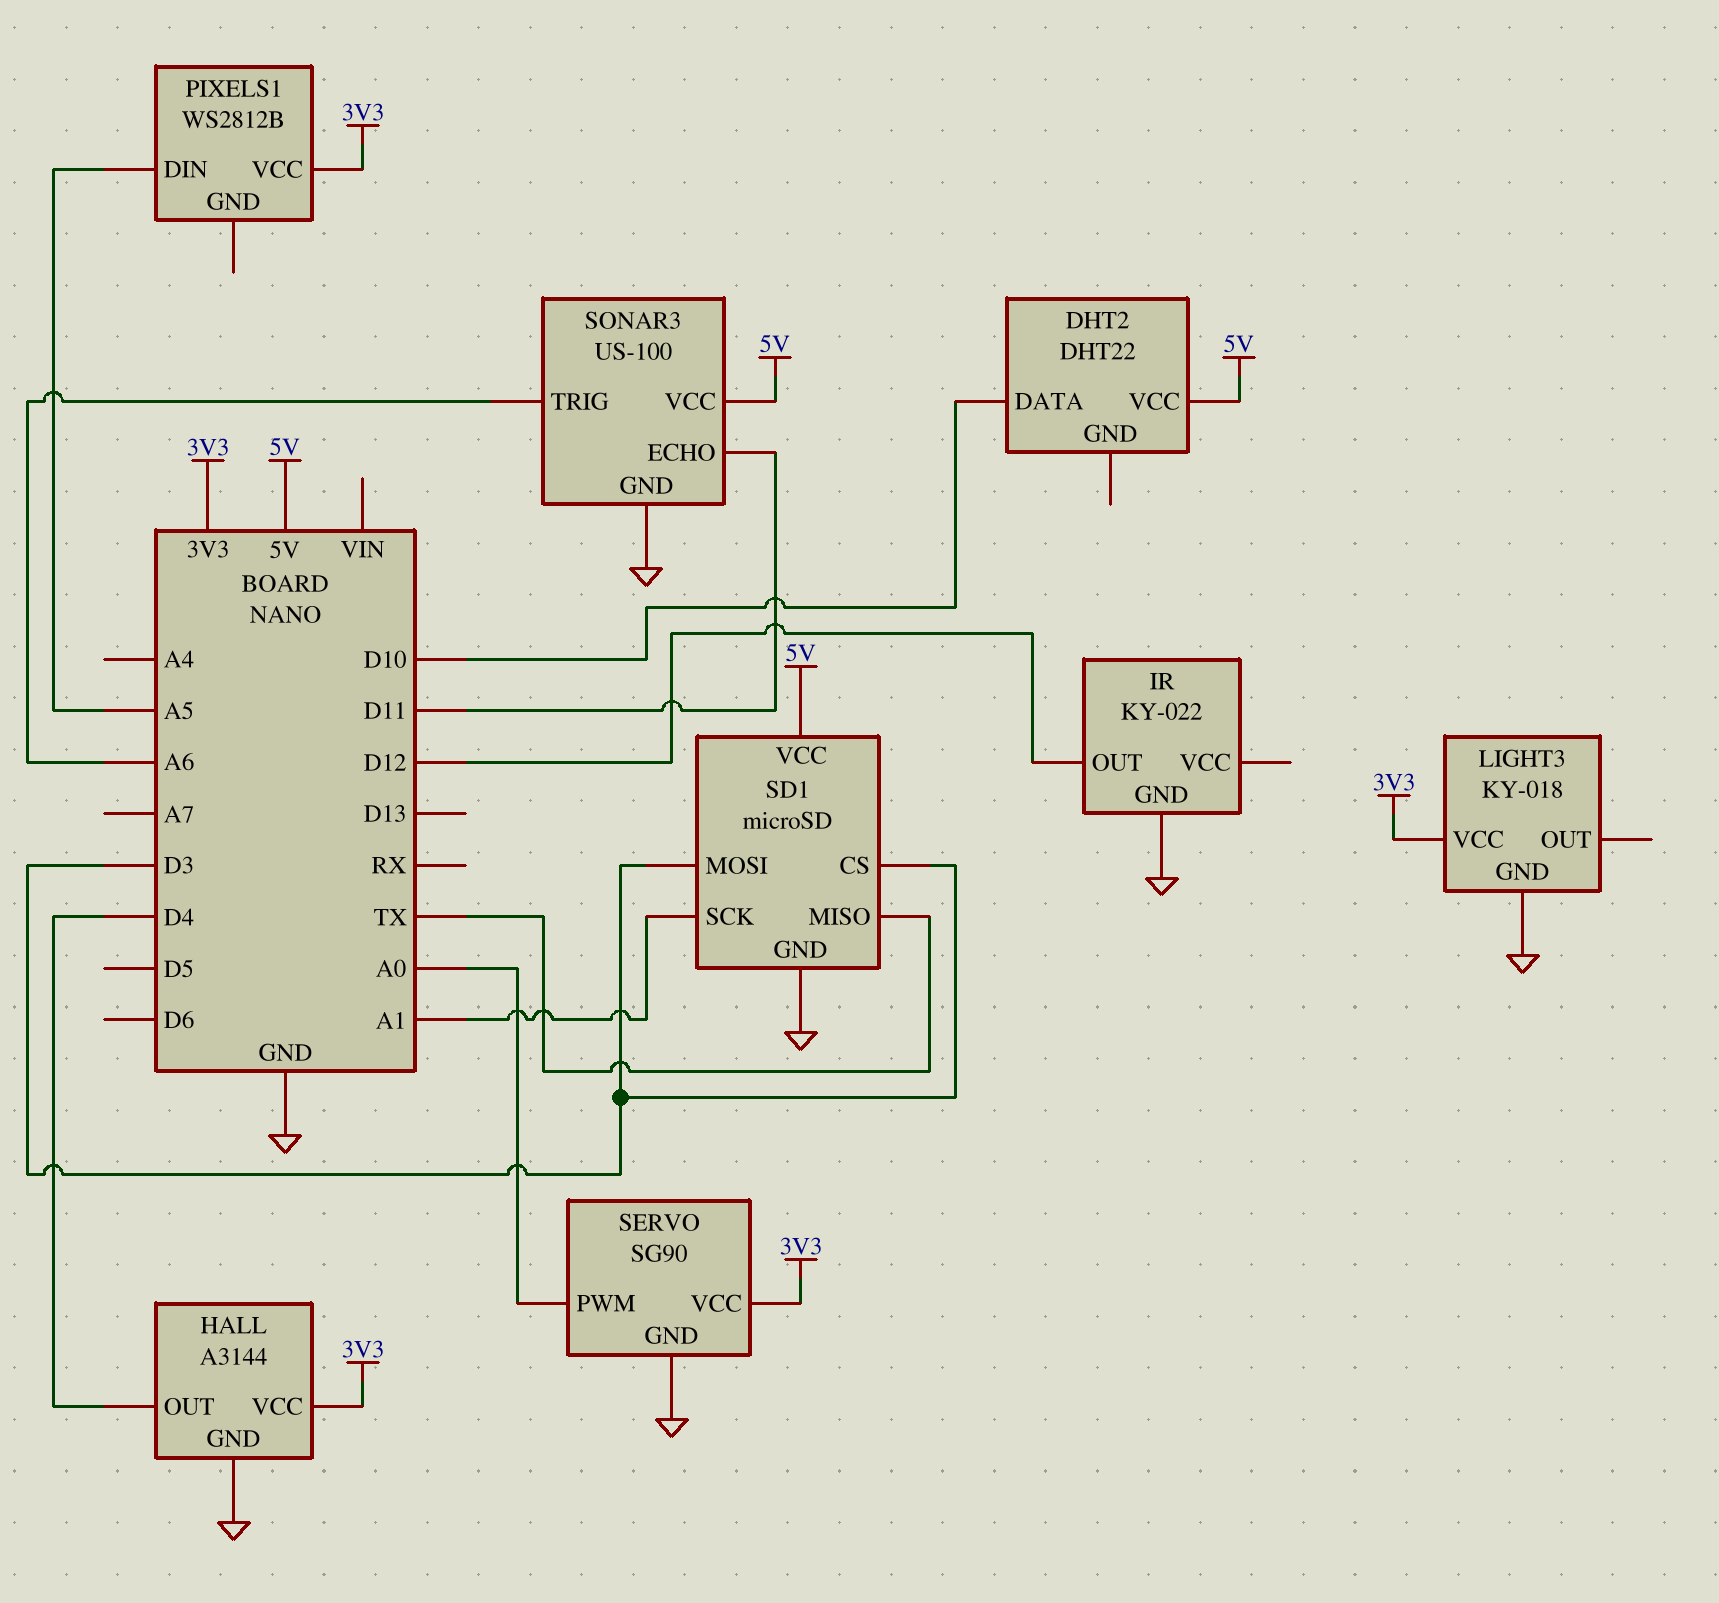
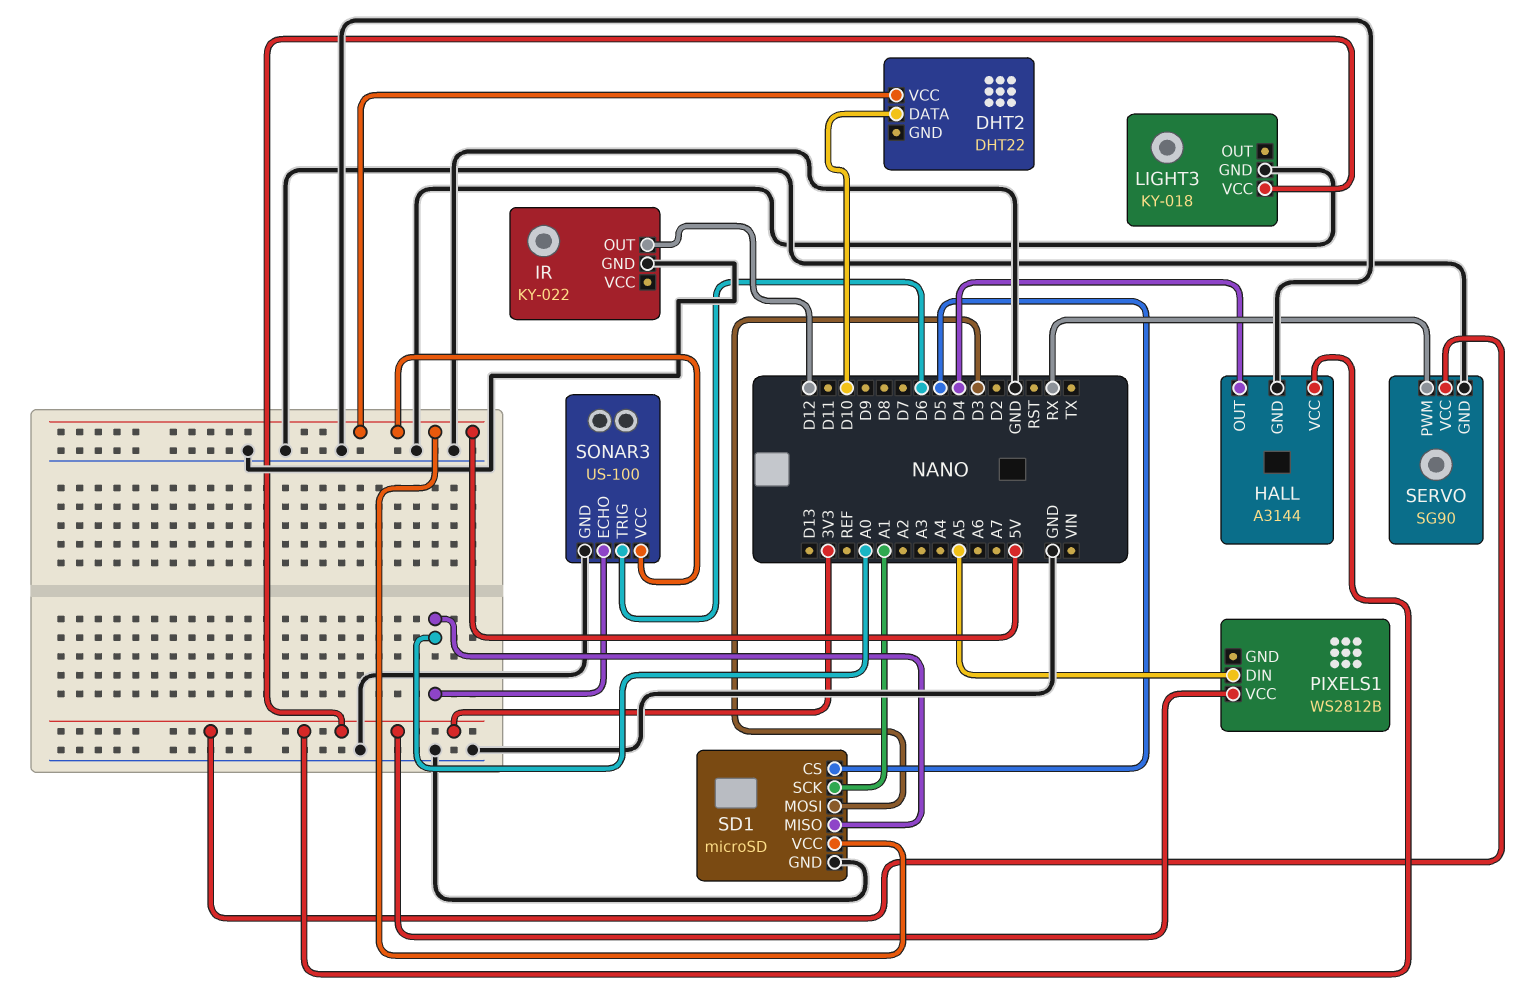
SD1 pin CS: D3 -> D5
SD1 pin MISO: TX -> A0
SERVO pin PWM: A0 -> RX
SONAR3 pin ECHO: D11 -> A0
SONAR3 pin TRIG: A6 -> D6

